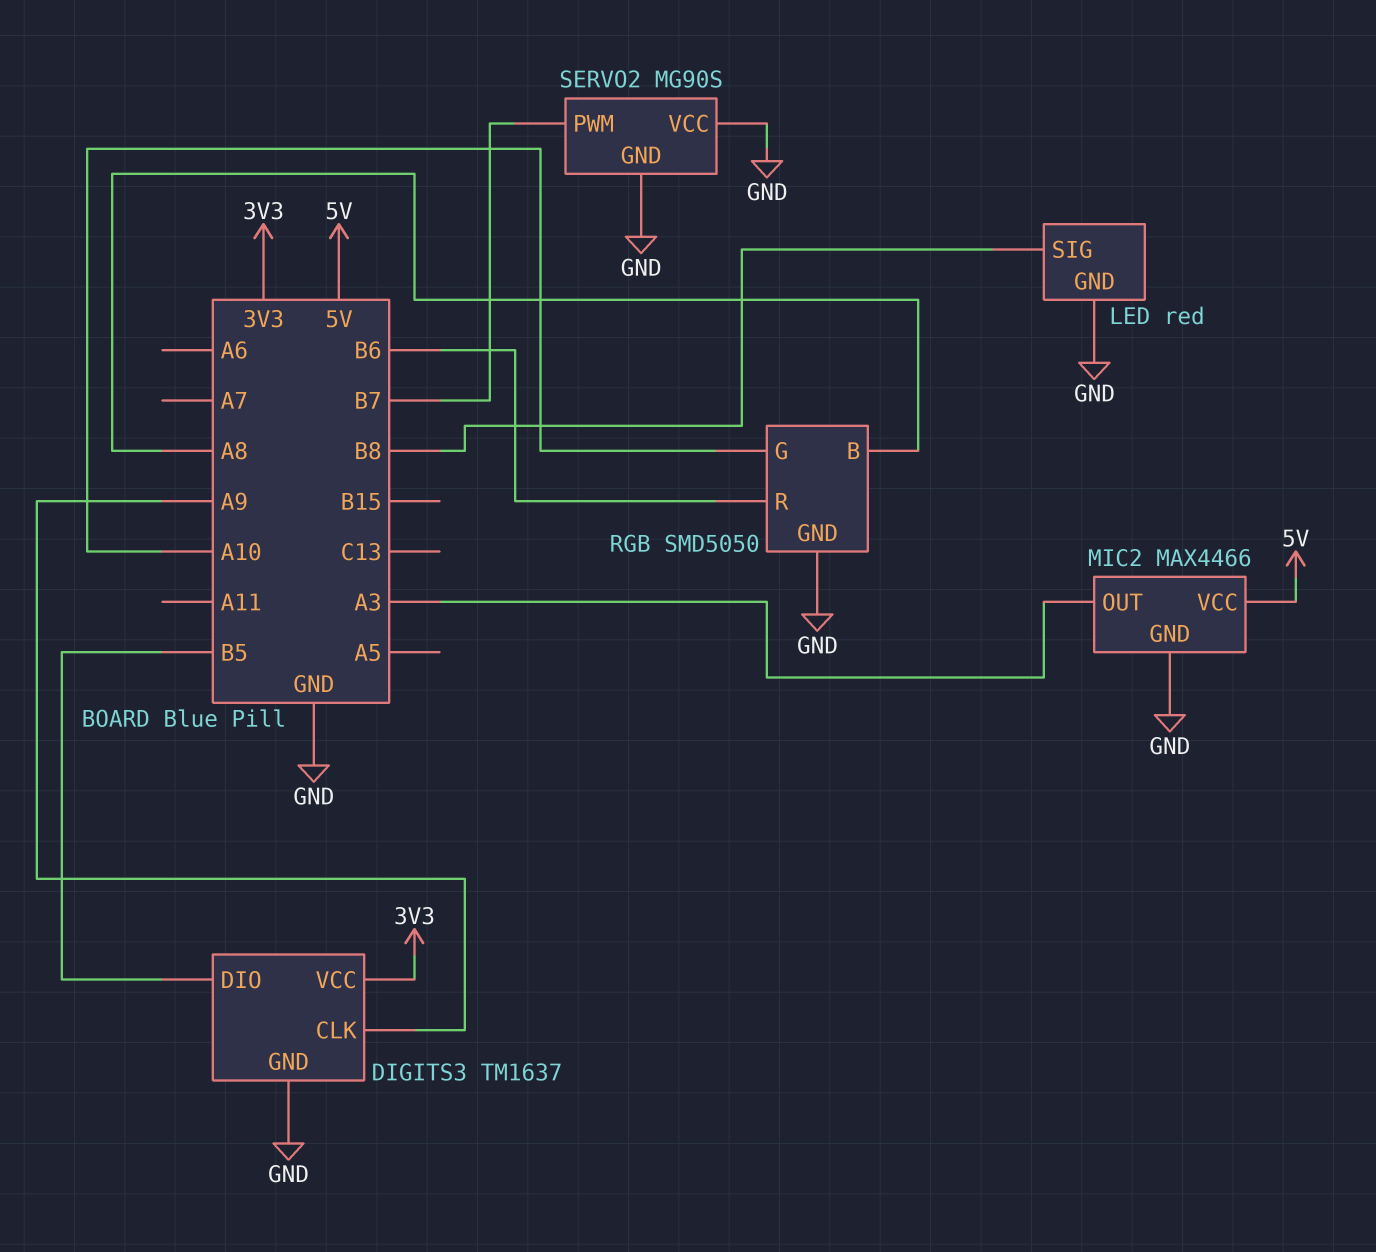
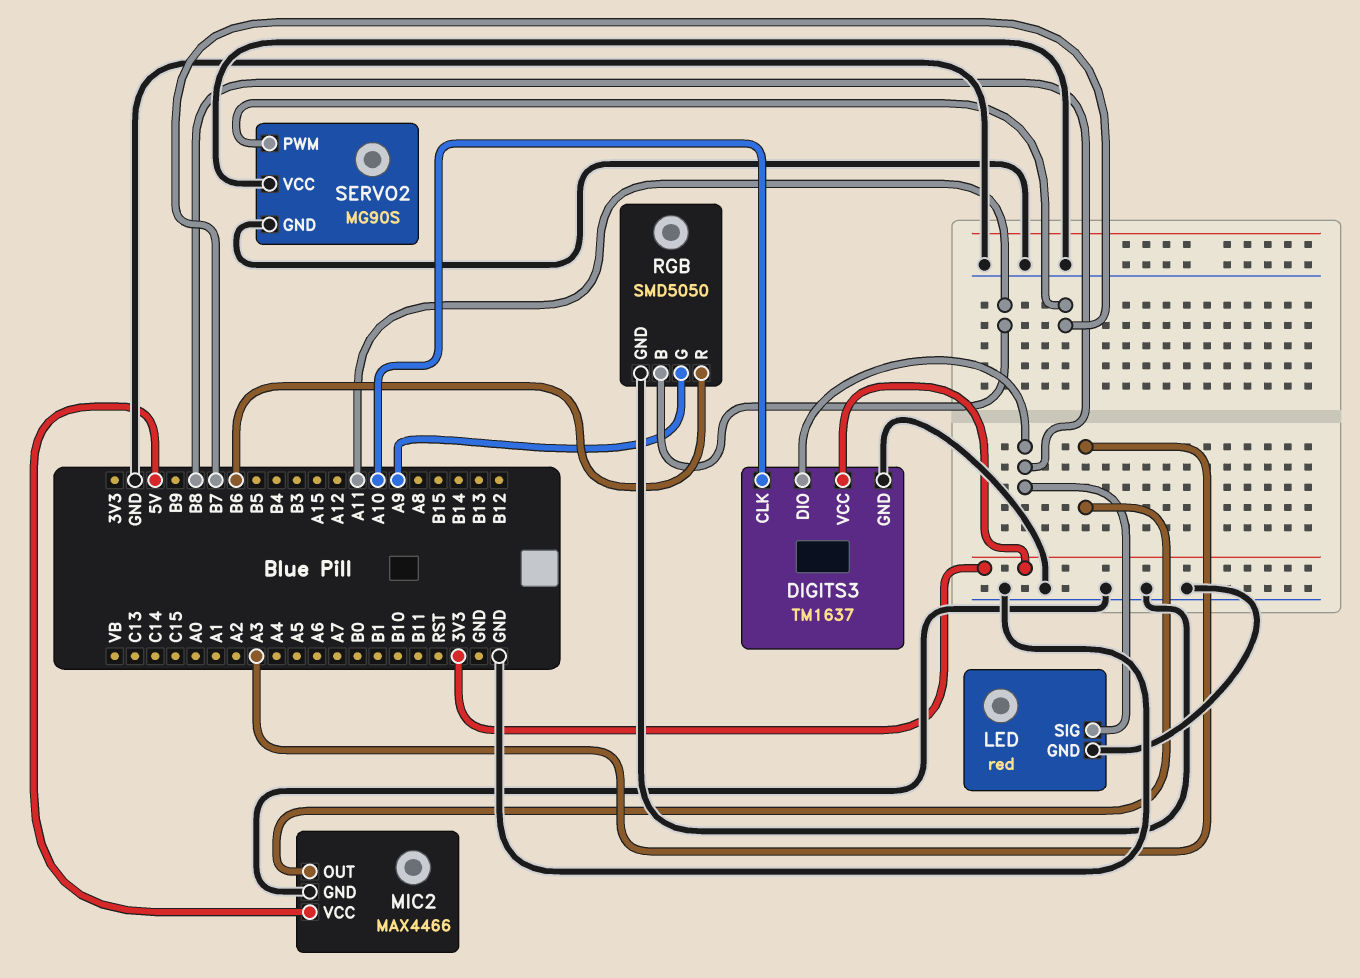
DIGITS3 pin CLK: A9 -> A10
DIGITS3 pin DIO: B5 -> B8
RGB pin B: A8 -> A11
RGB pin G: A10 -> A9

